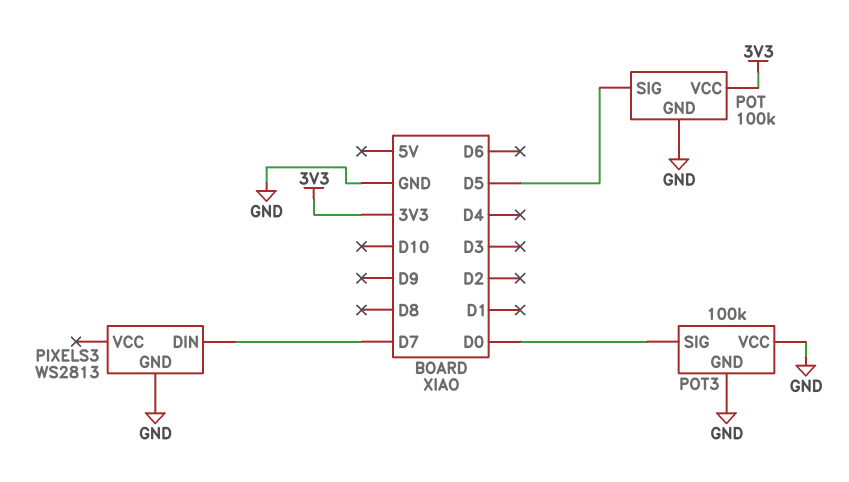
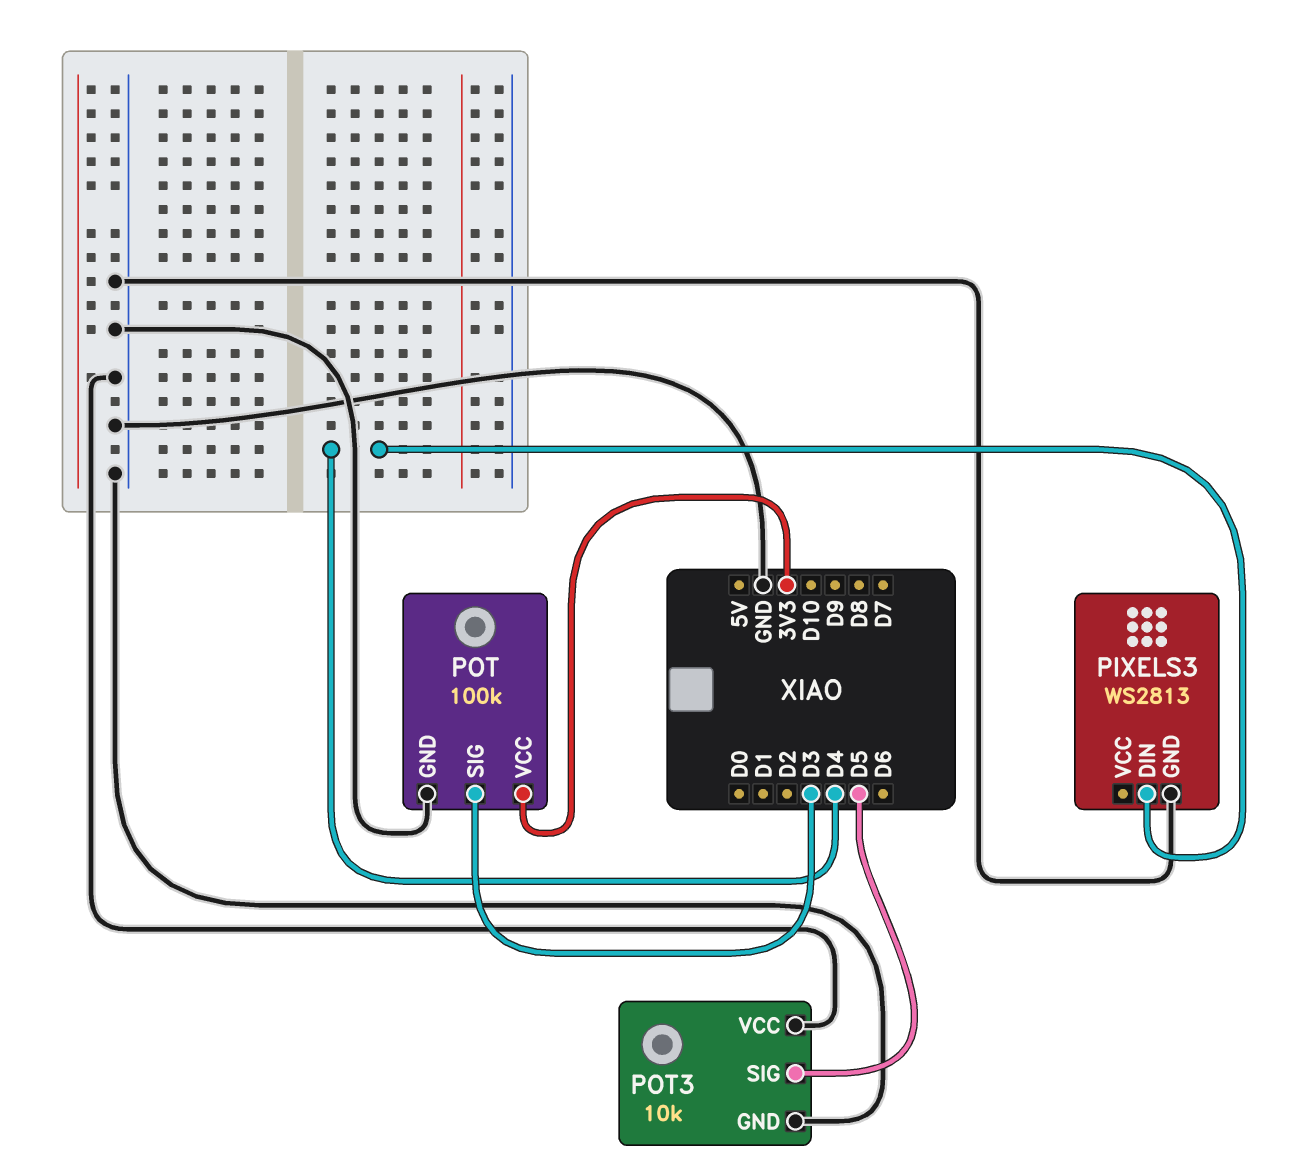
PIXELS3 pin DIN: D7 -> D4
POT pin SIG: D5 -> D3
POT3: 100k -> 10k
POT3 pin SIG: D0 -> D5

